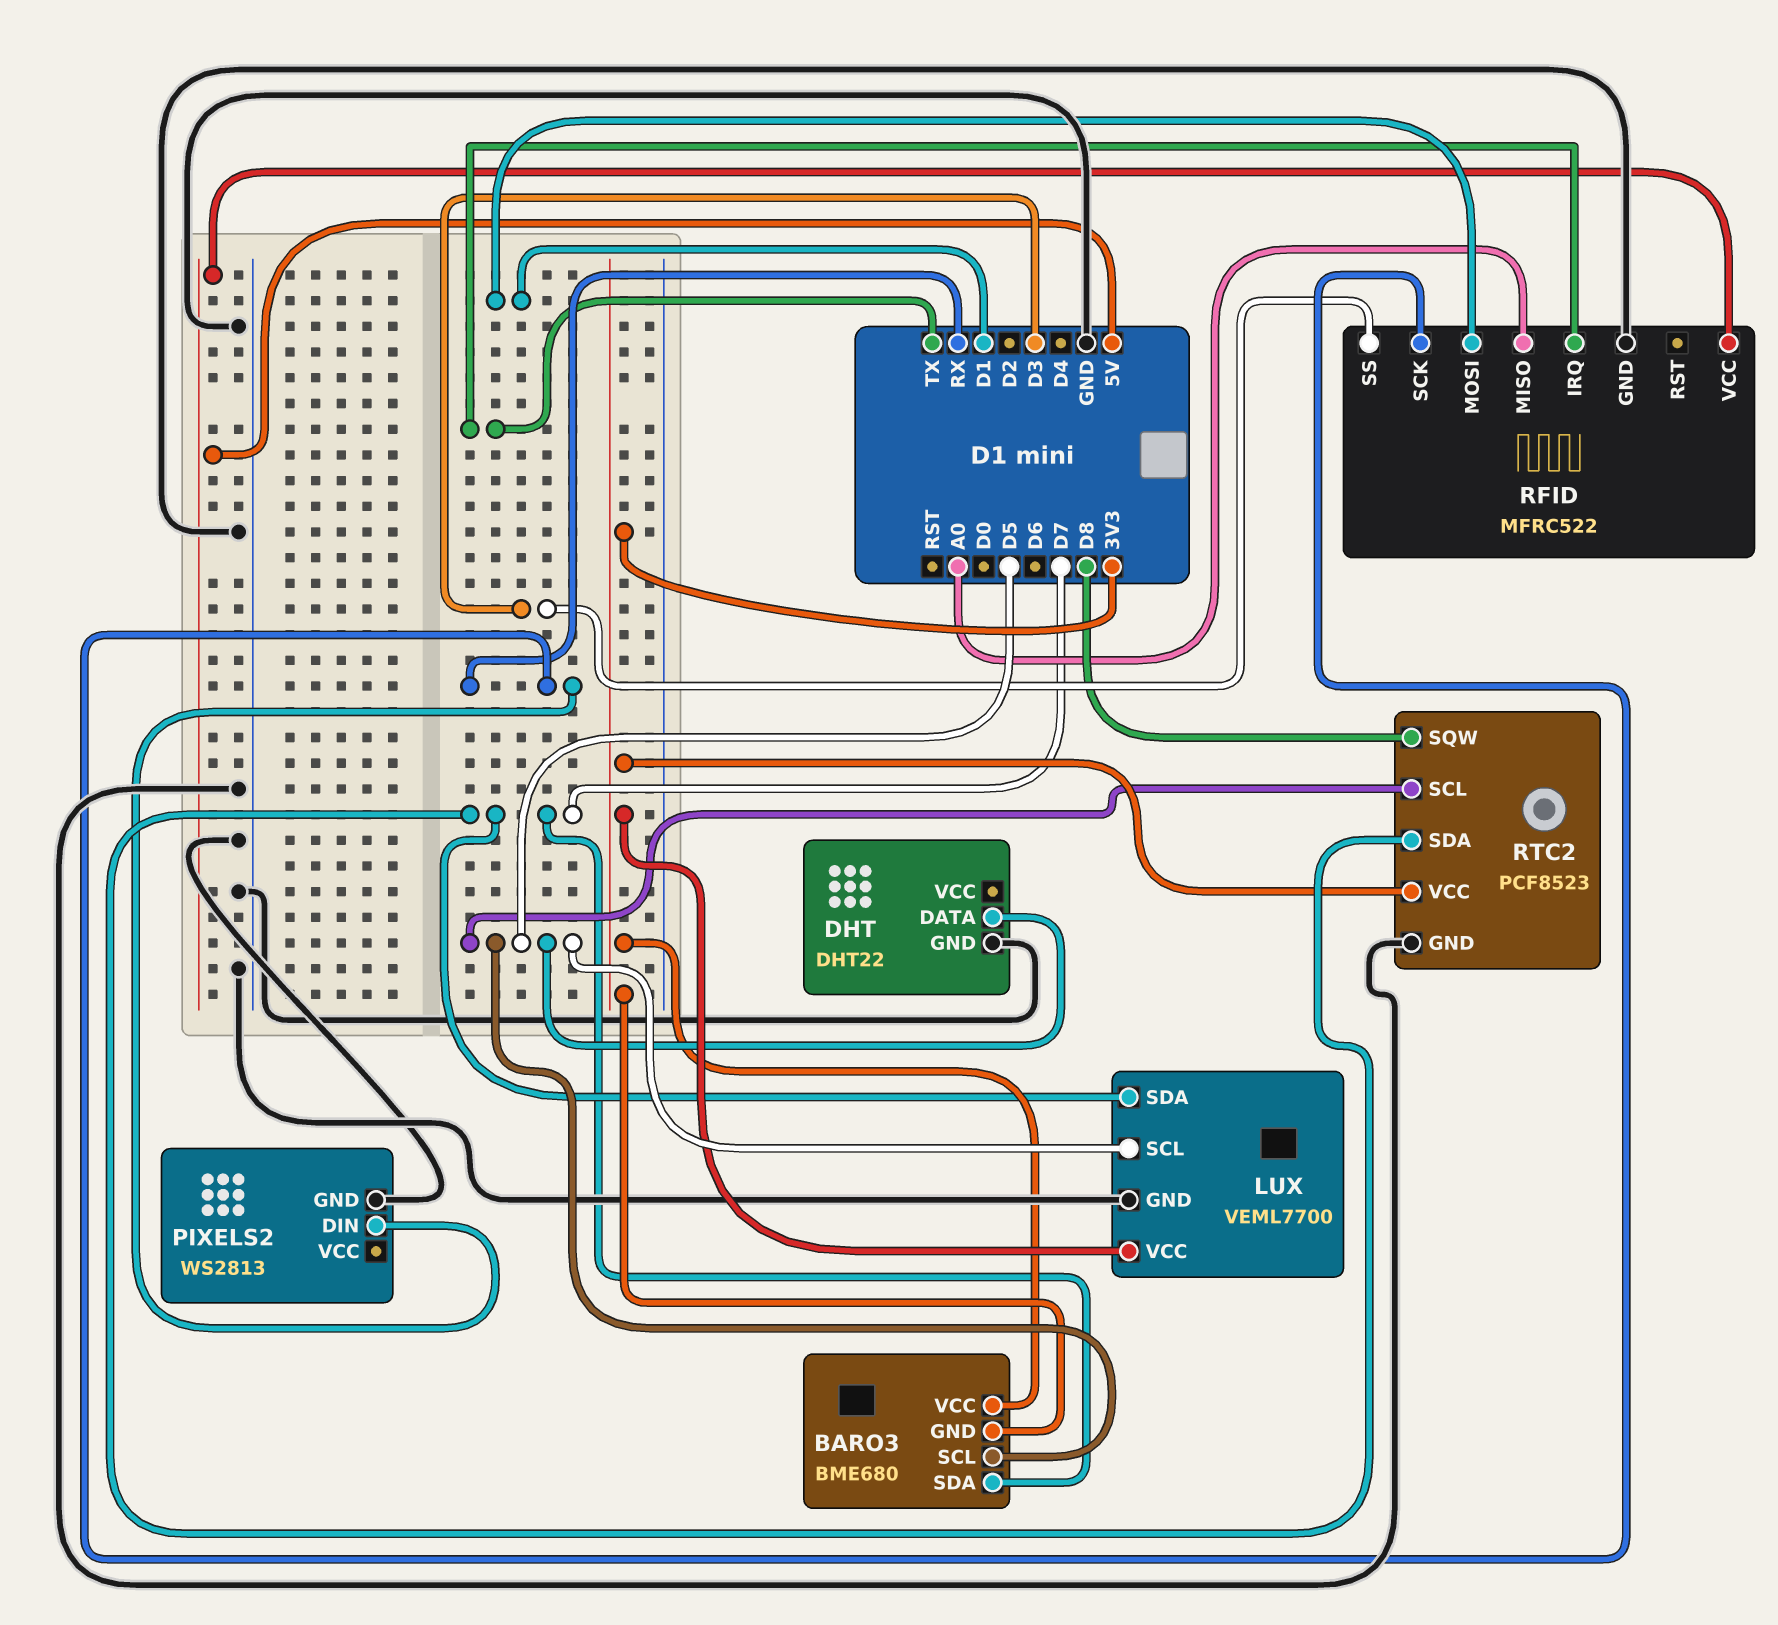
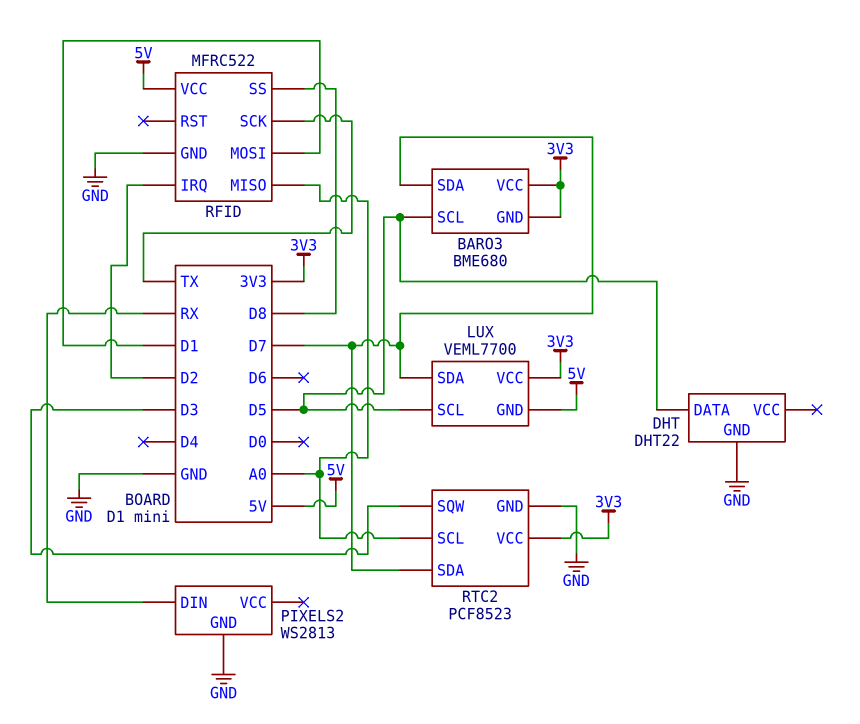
LUX pin GND: GND -> 5V
RFID pin IRQ: TX -> D2
RFID pin SCK: RX -> TX
RFID pin SS: D3 -> D8
RTC2 pin SCL: D5 -> A0
RTC2 pin SQW: D8 -> D3

